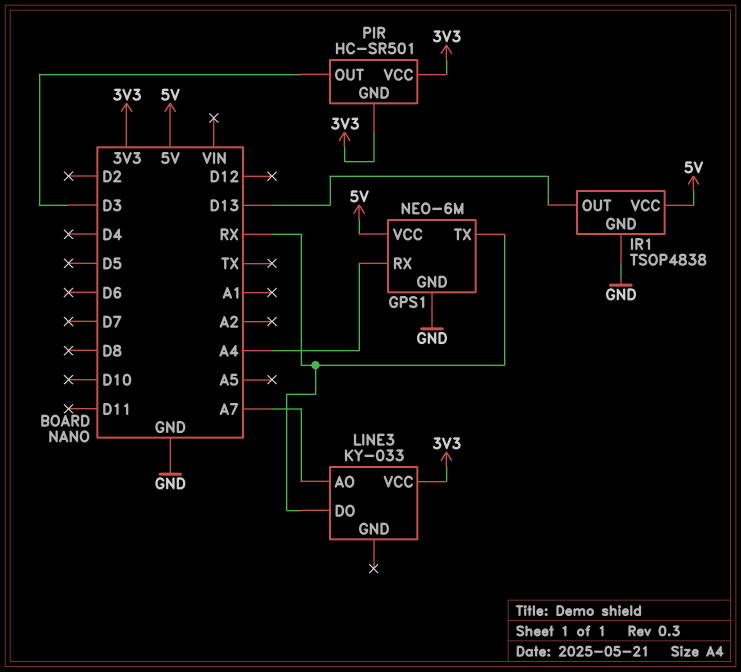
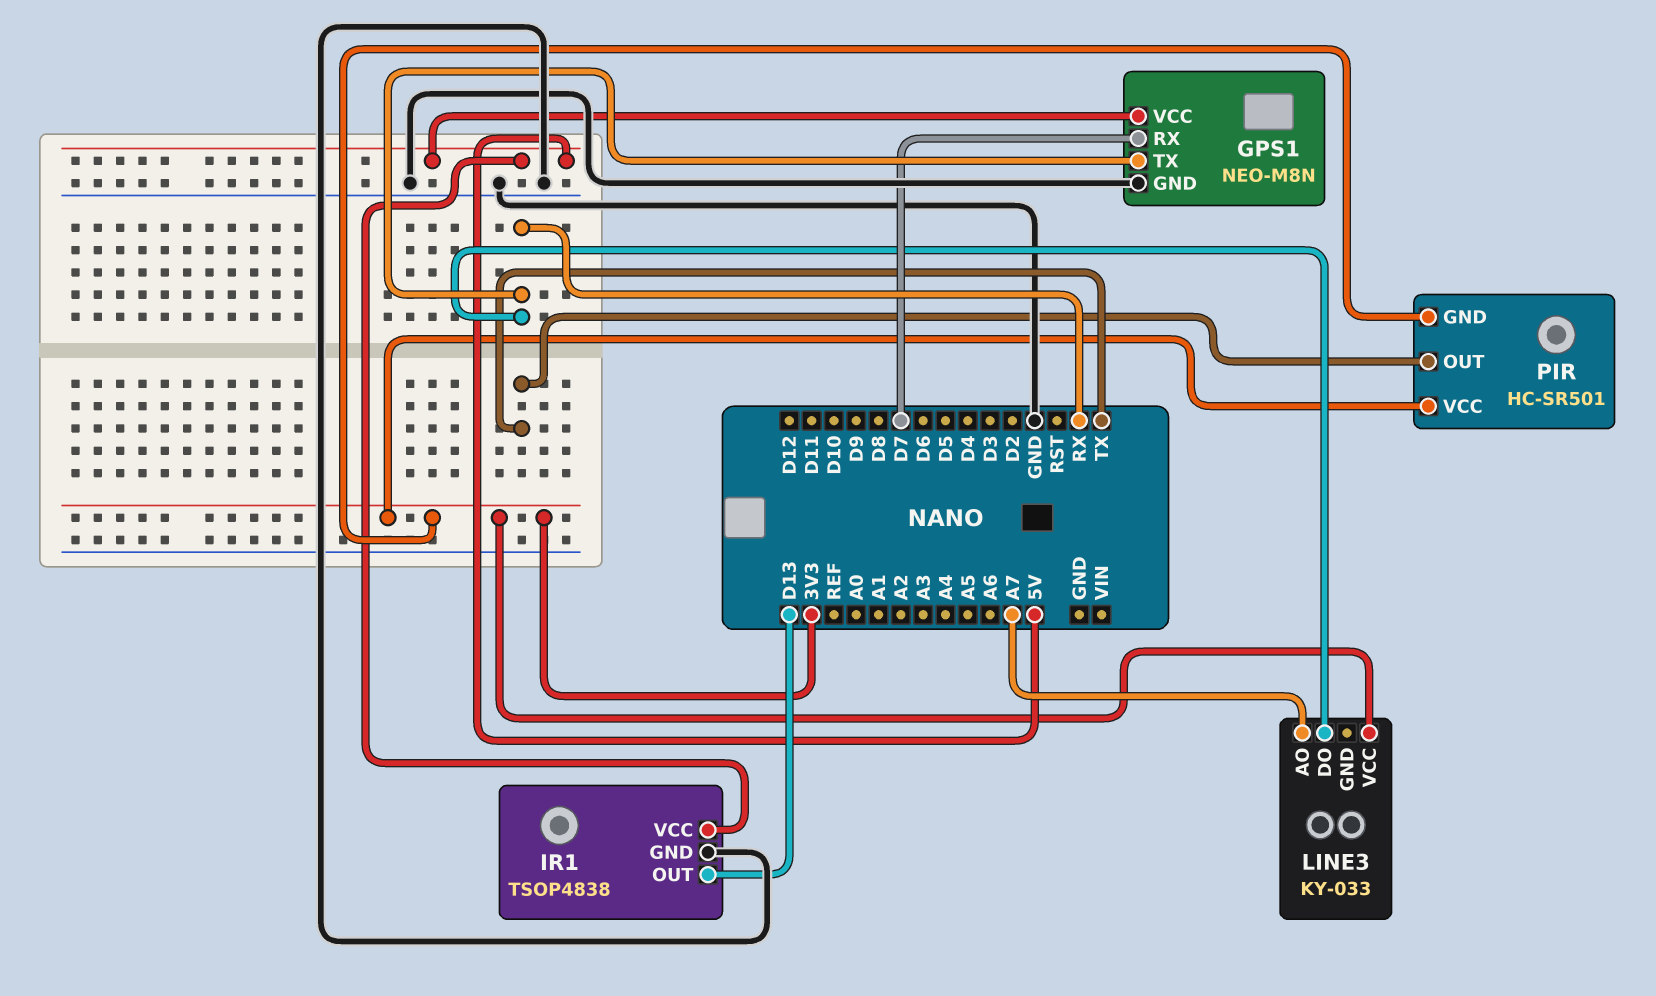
GPS1: NEO-6M -> NEO-M8N
GPS1 pin RX: A4 -> D7
PIR pin OUT: D3 -> TX

